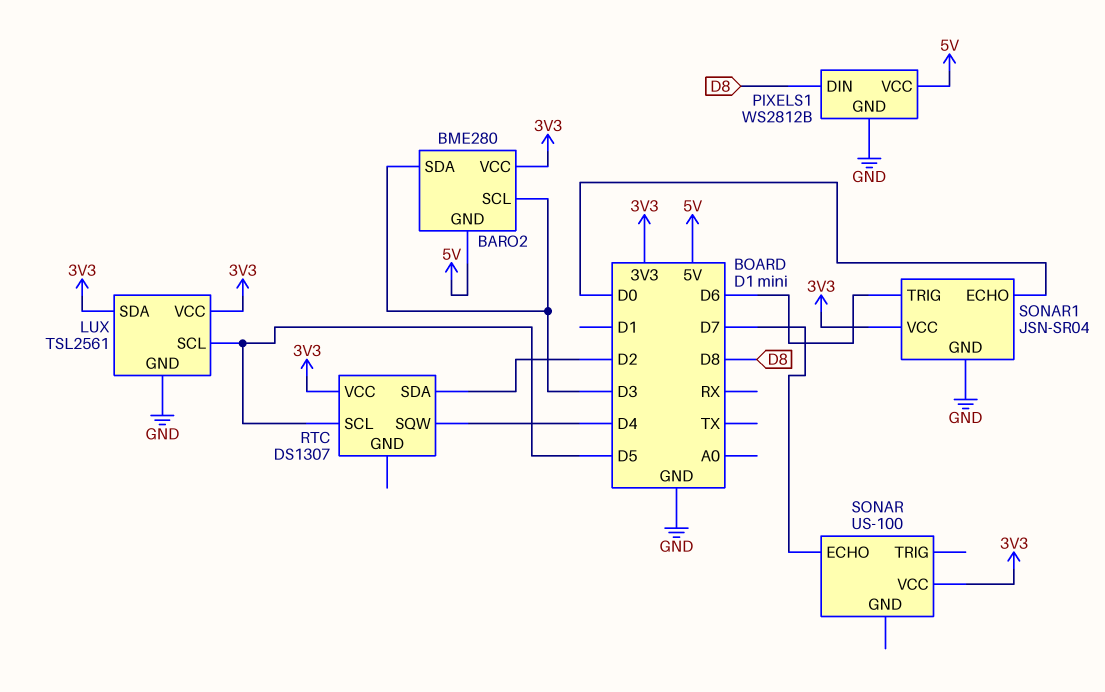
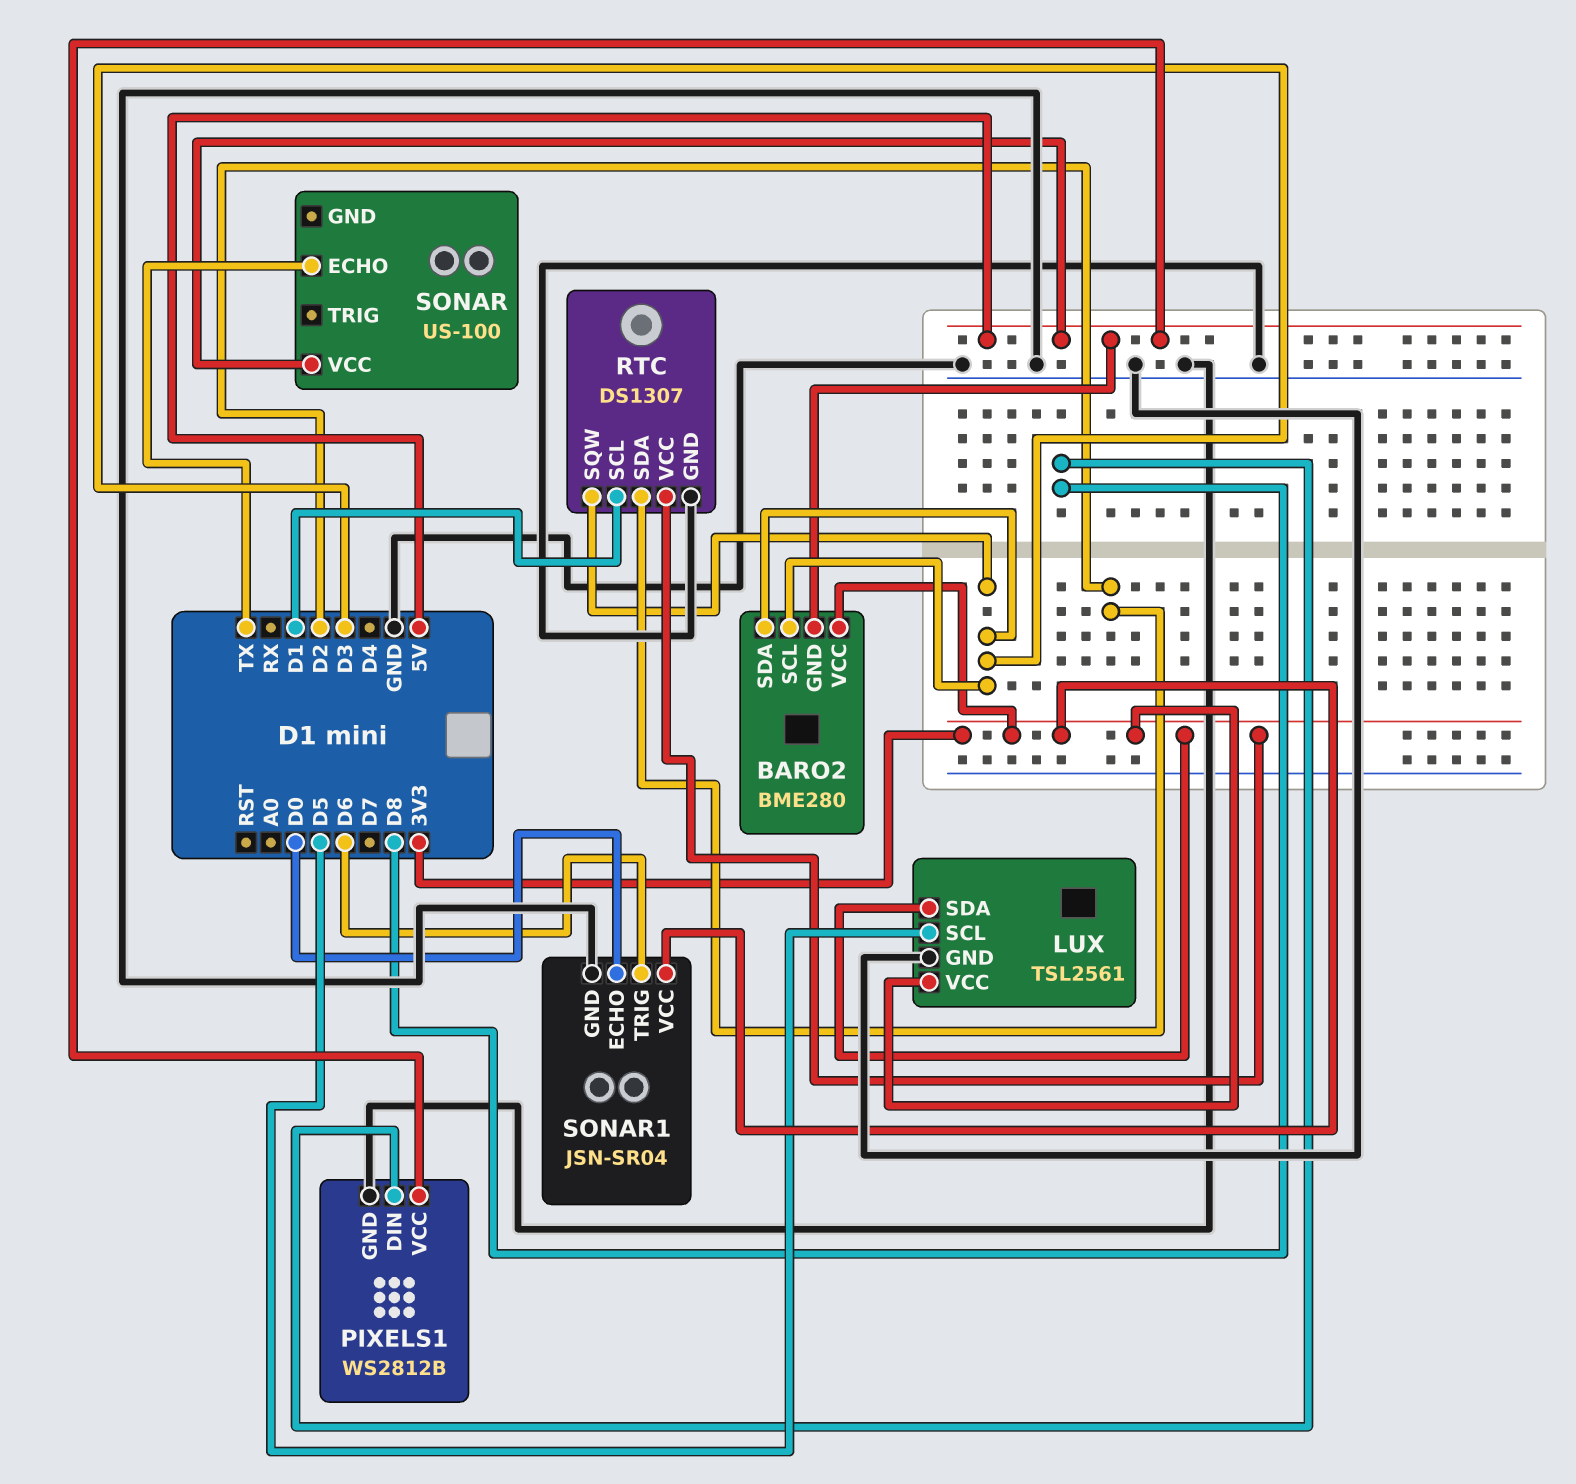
RTC pin GND: none -> GND
RTC pin SCL: D5 -> D1
RTC pin SQW: D4 -> D3
SONAR pin ECHO: D7 -> TX
SONAR pin VCC: 3V3 -> 5V

